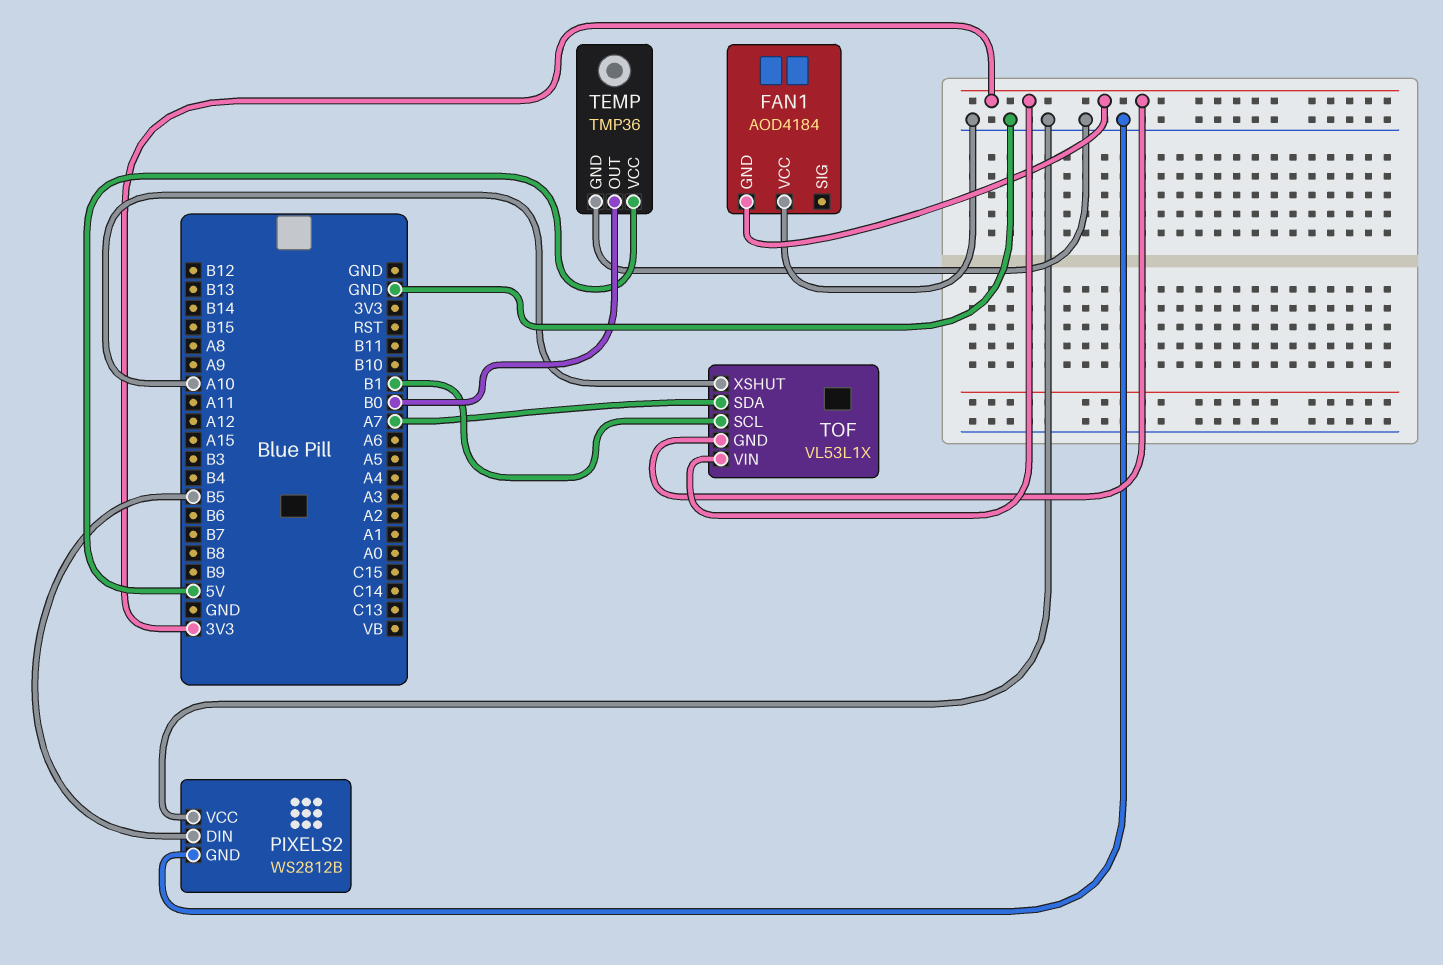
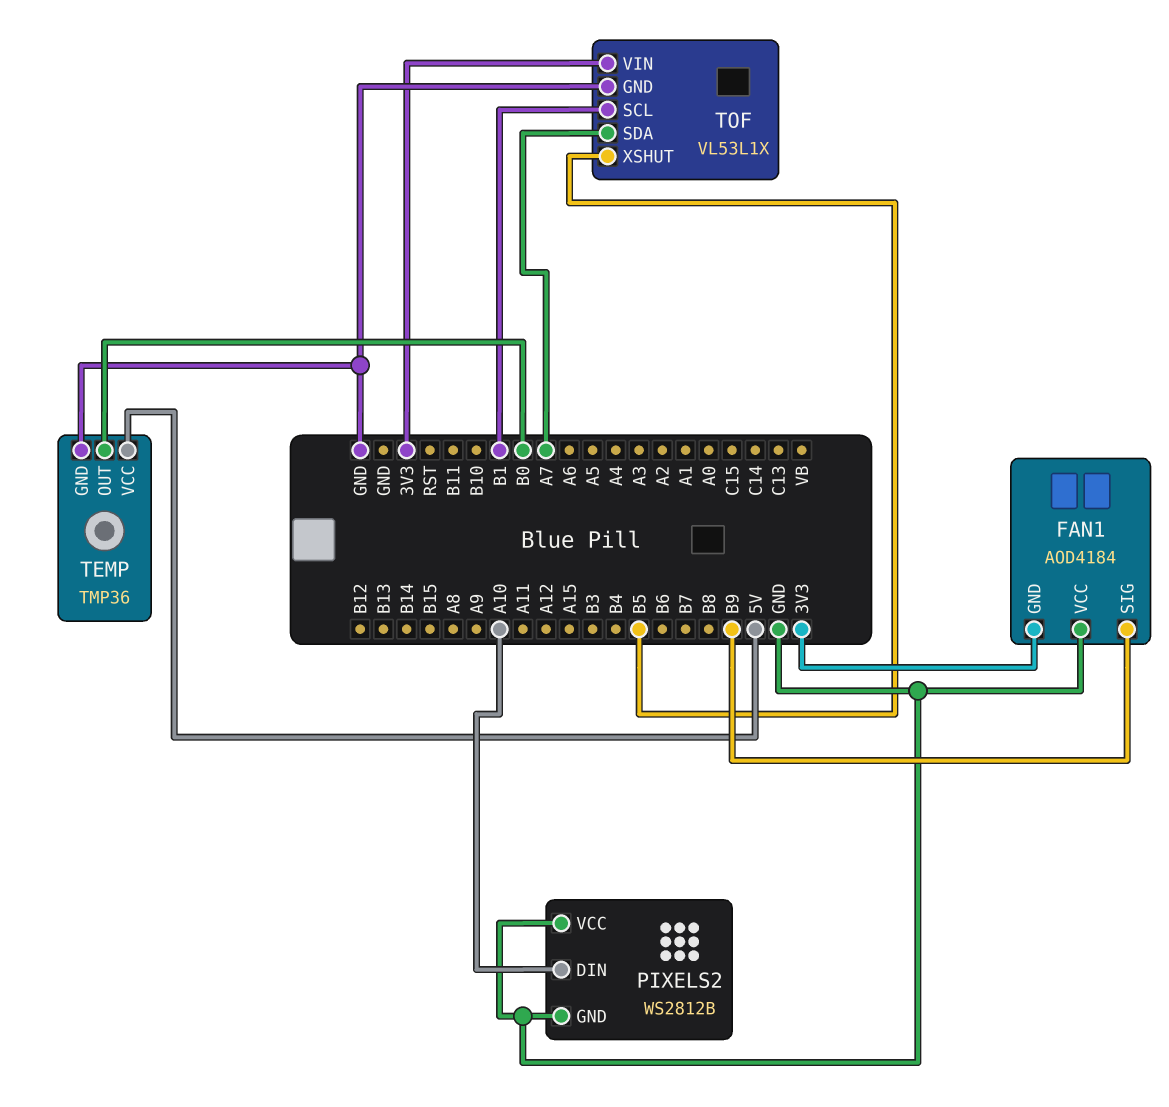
FAN1 pin SIG: none -> B9
PIXELS2 pin DIN: B5 -> A10
TOF pin GND: 3V3 -> GND
TOF pin XSHUT: A10 -> B5

